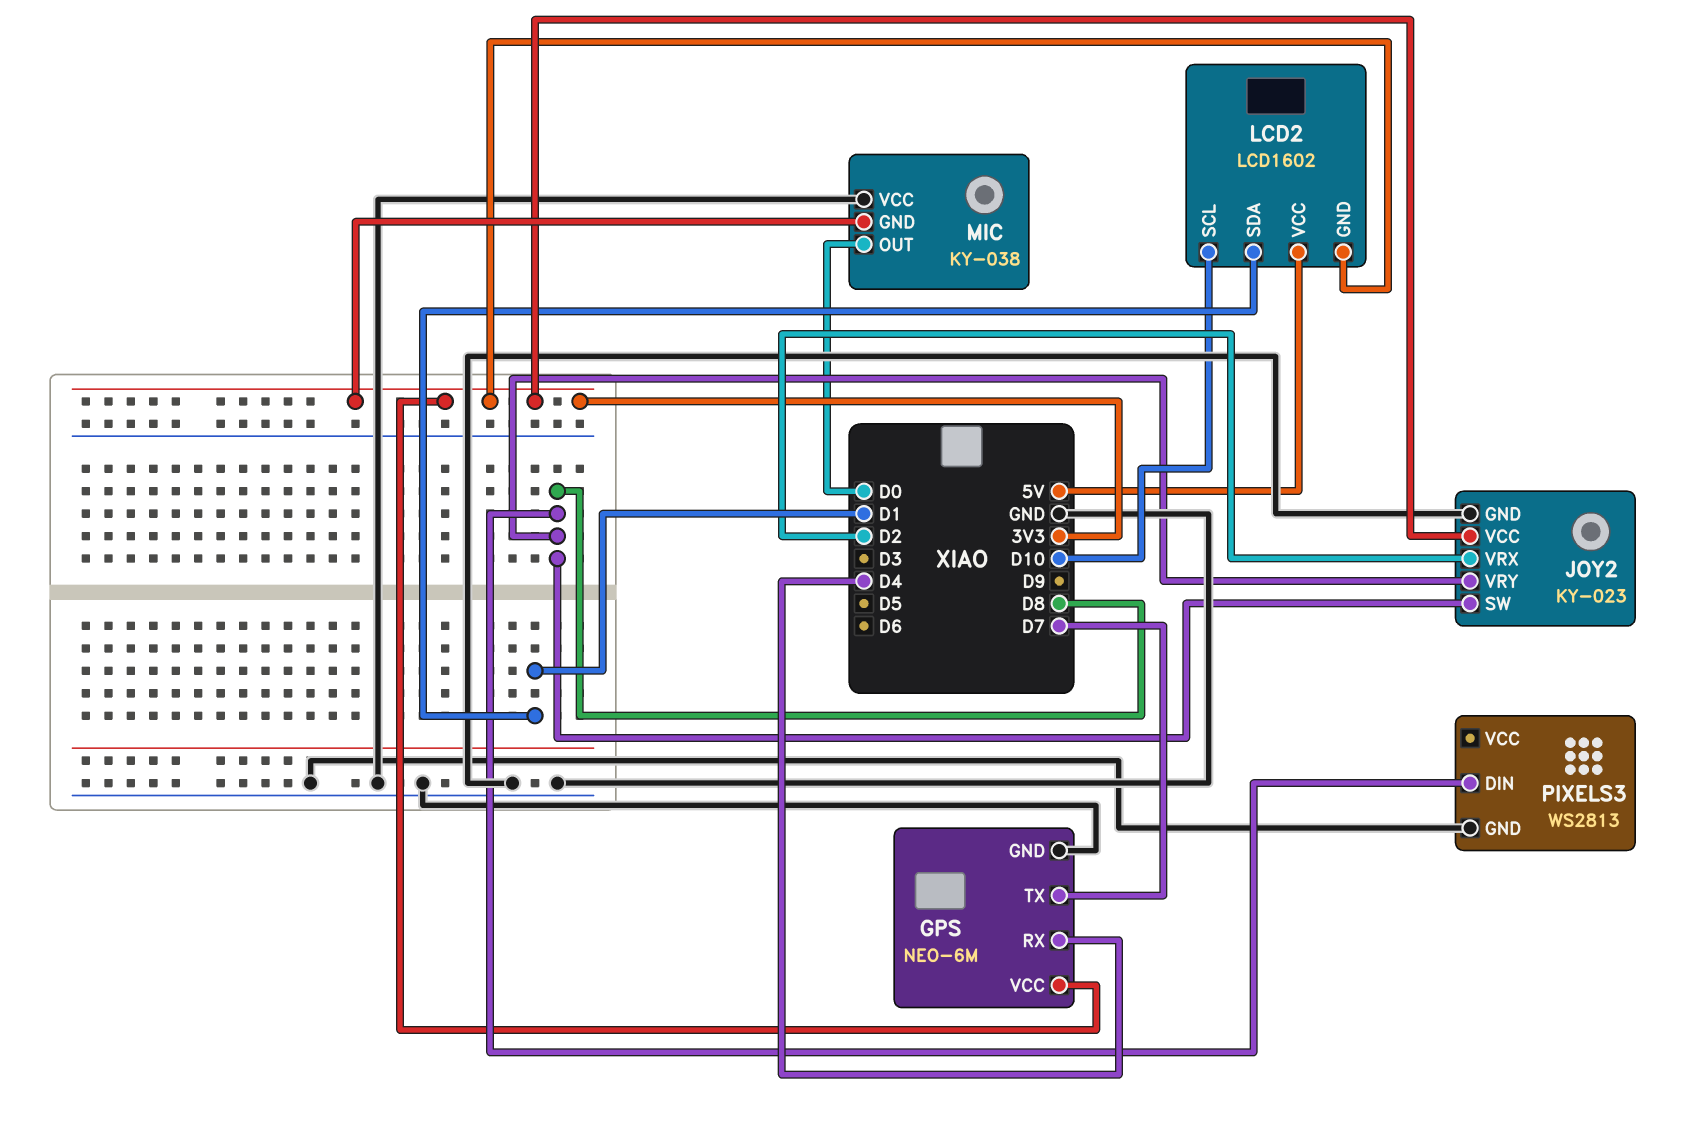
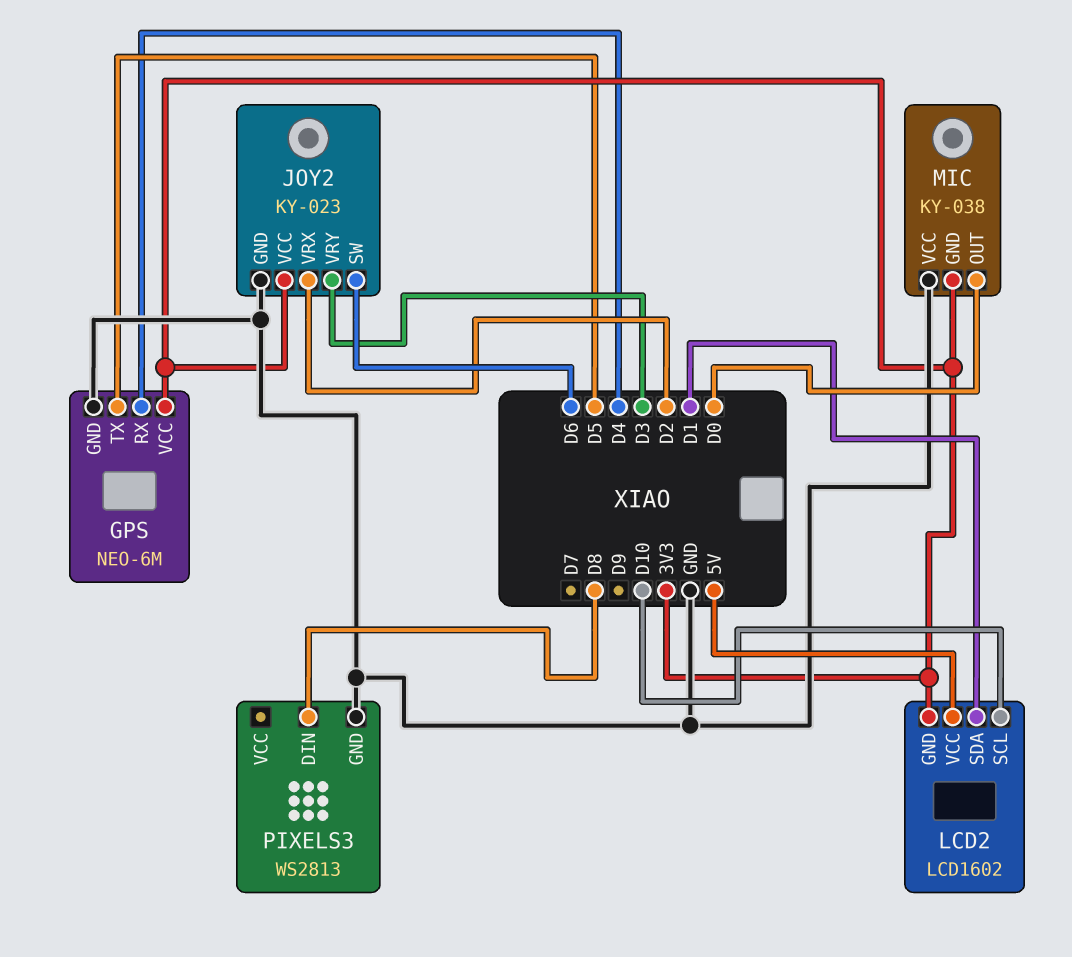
GPS pin TX: D7 -> D5
JOY2 pin SW: D8 -> D6
JOY2 pin VRY: D8 -> D3

